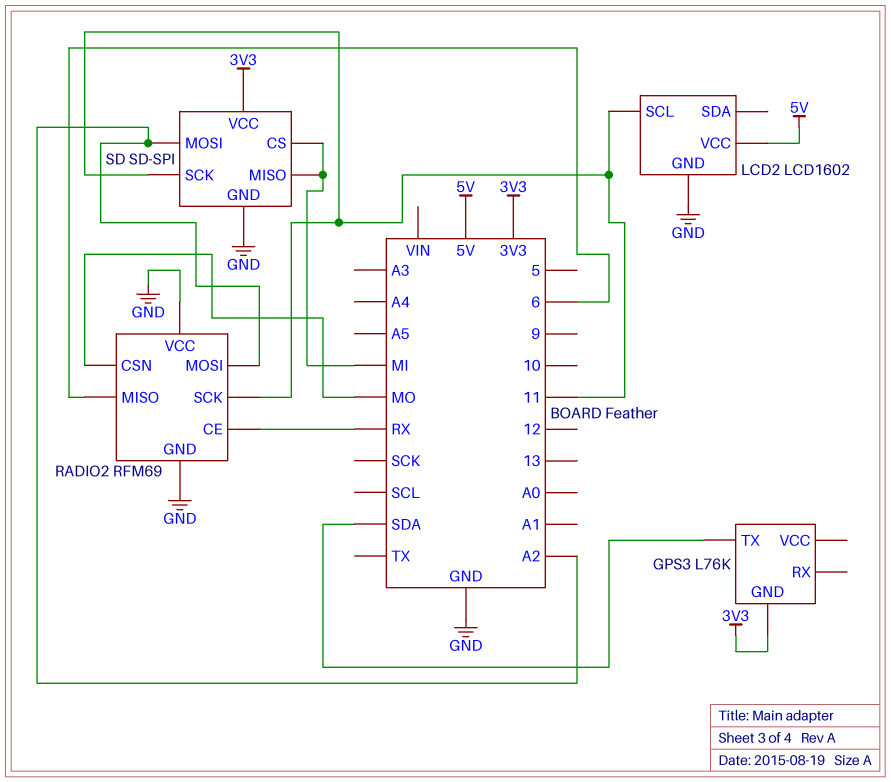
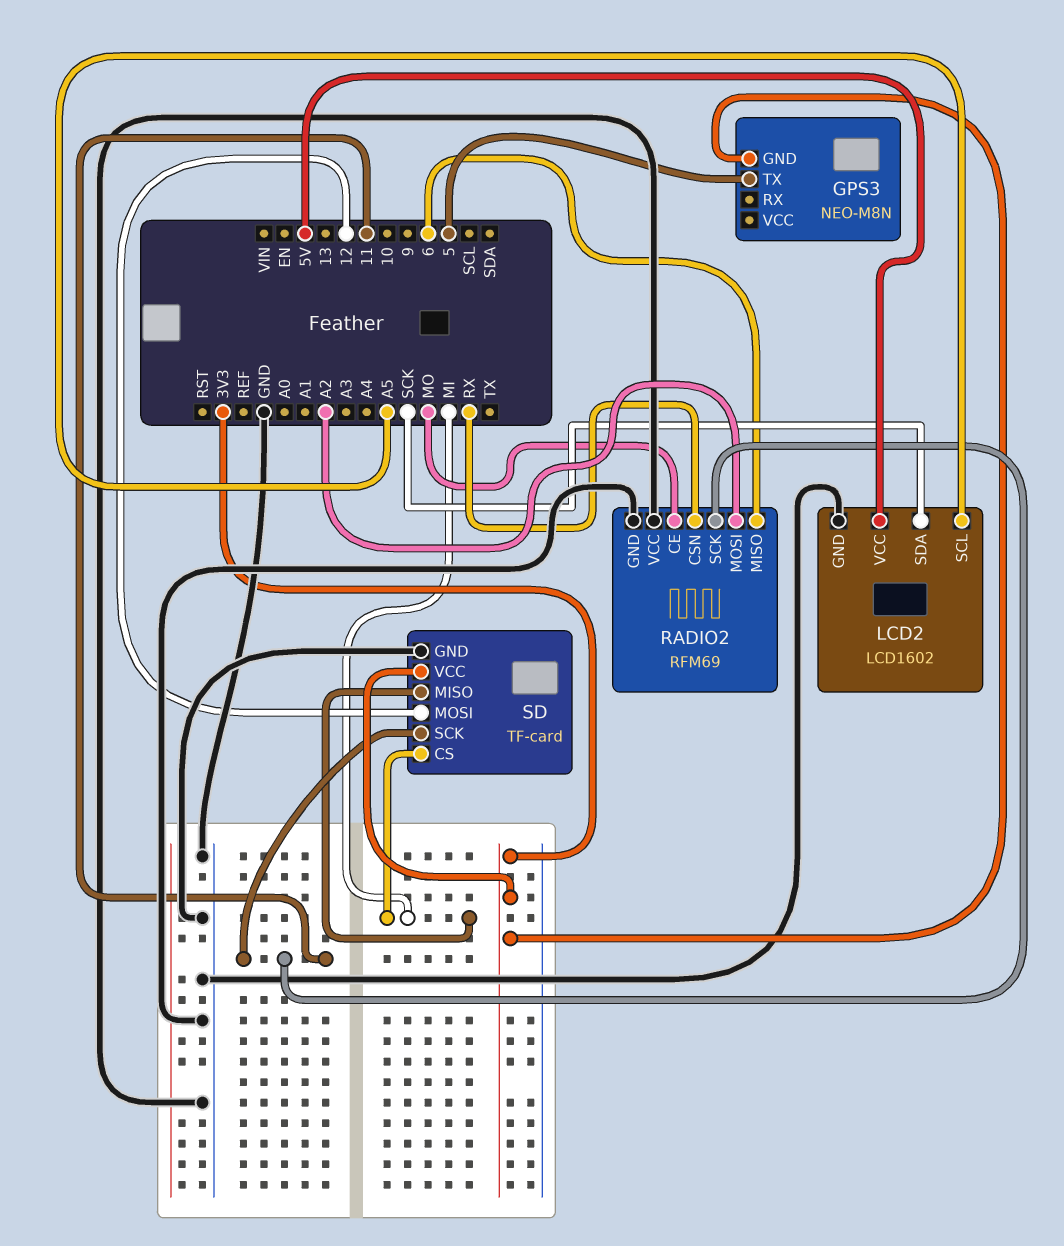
GPS3: L76K -> NEO-M8N
GPS3 pin TX: SDA -> 5
LCD2 pin SCL: 11 -> A5
LCD2 pin SDA: none -> SCK
RADIO2 pin CE: RX -> MO
RADIO2 pin CSN: MO -> RX
SD: SD-SPI -> TF-card
SD pin MOSI: A2 -> 12

